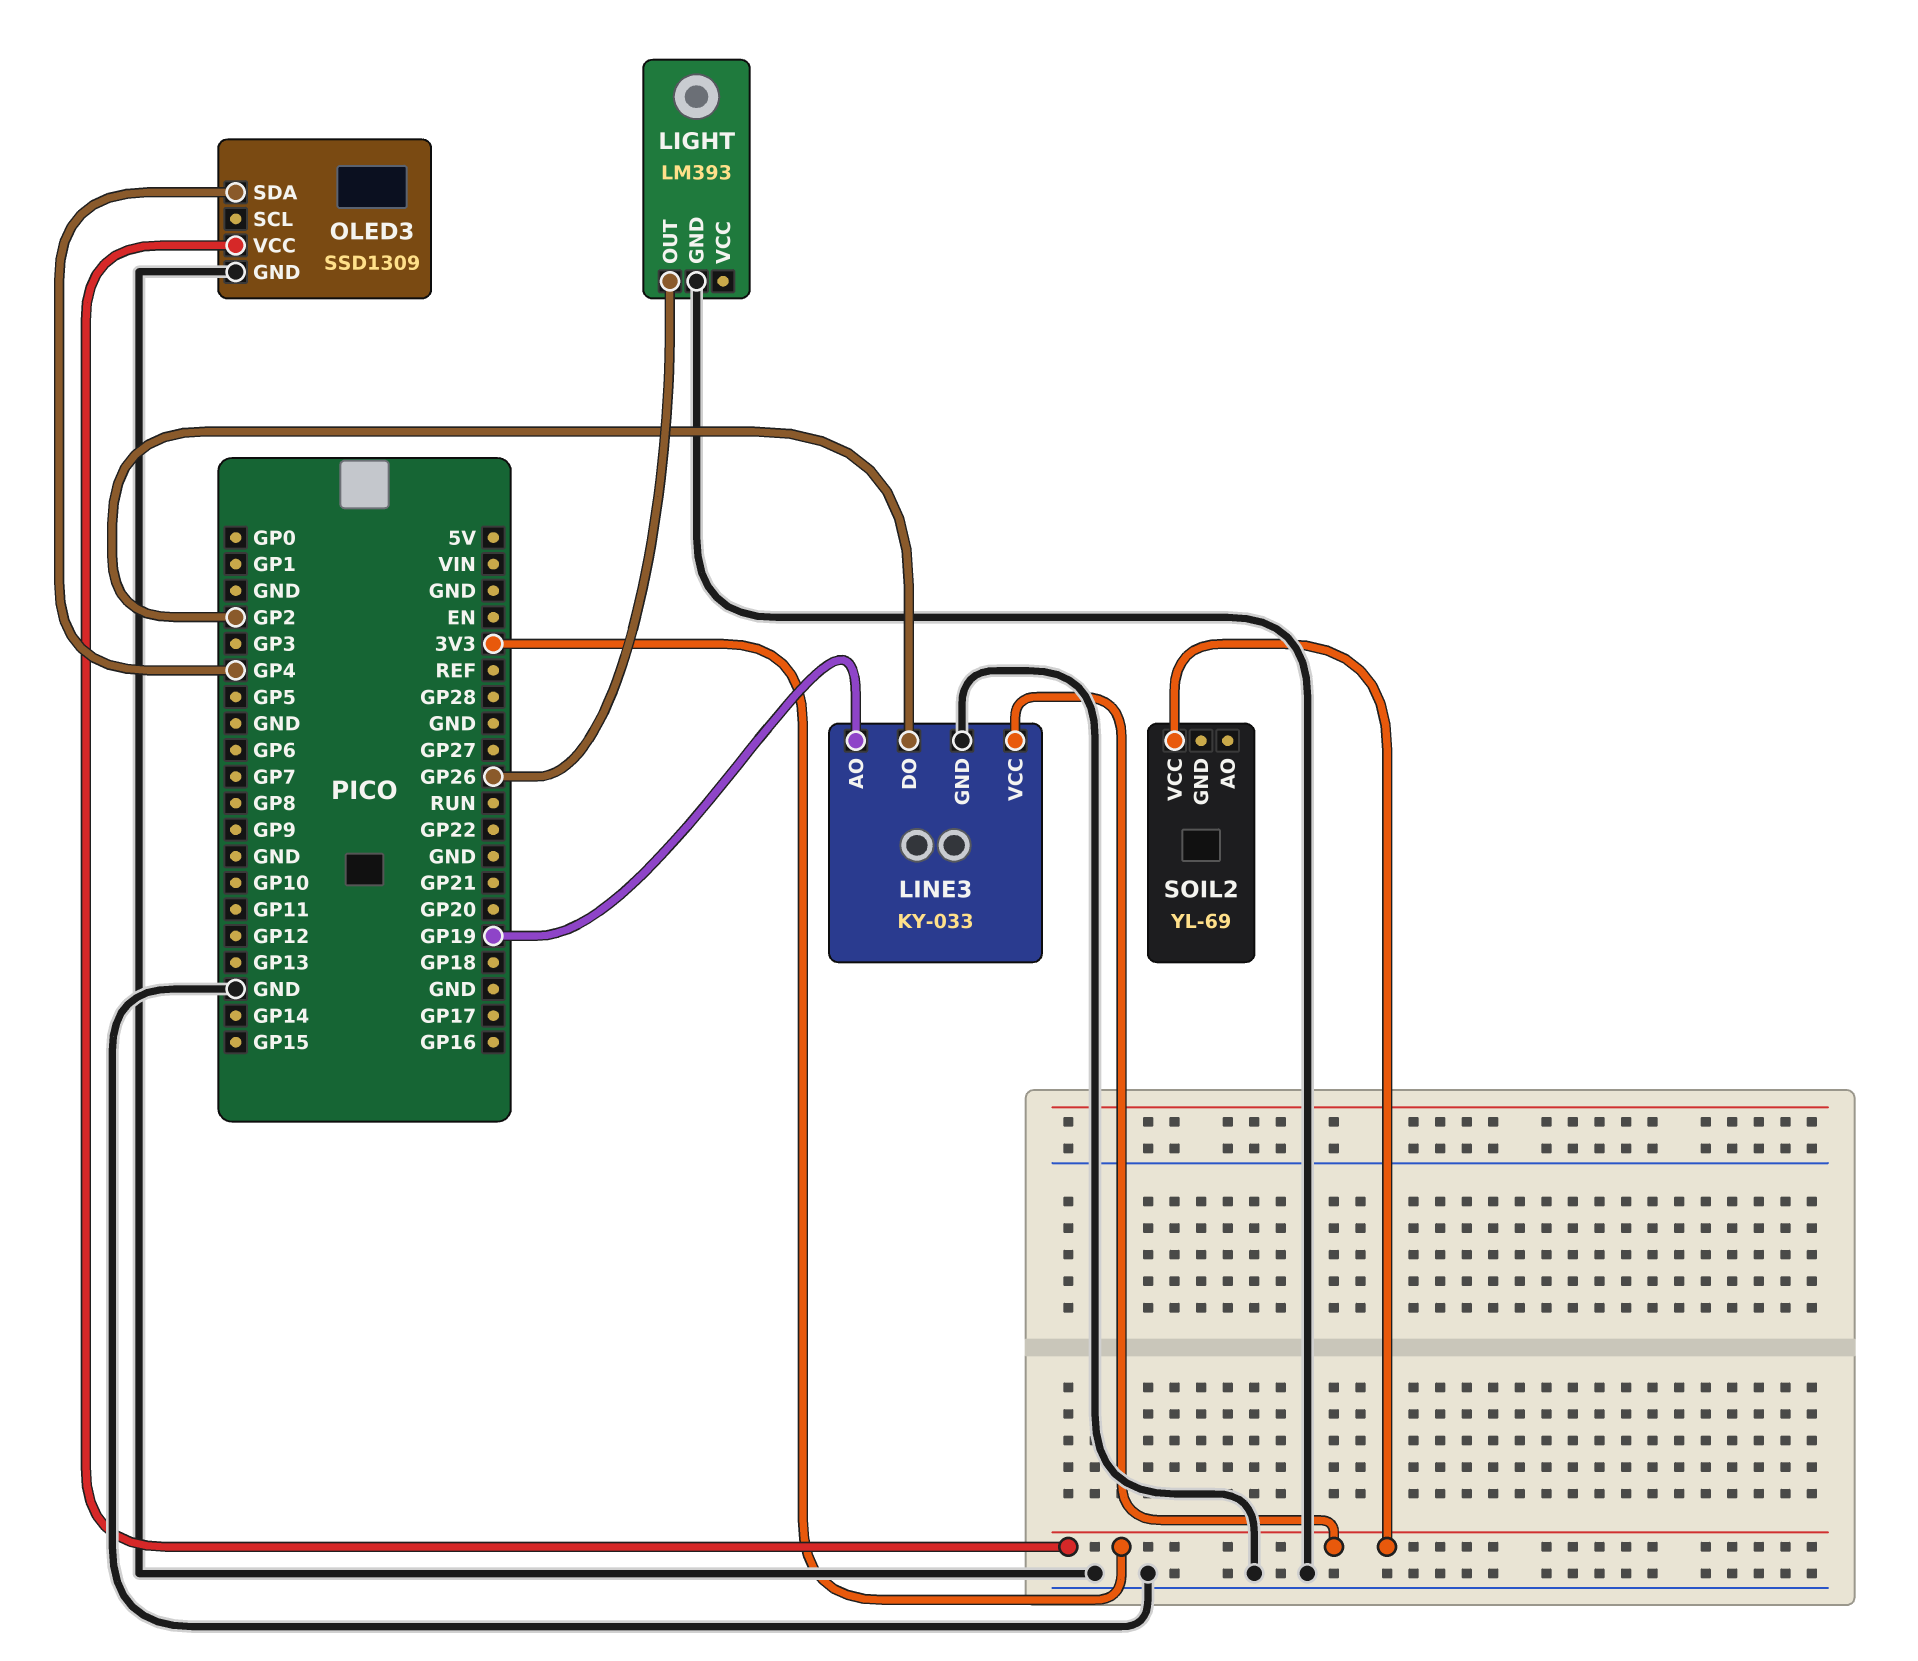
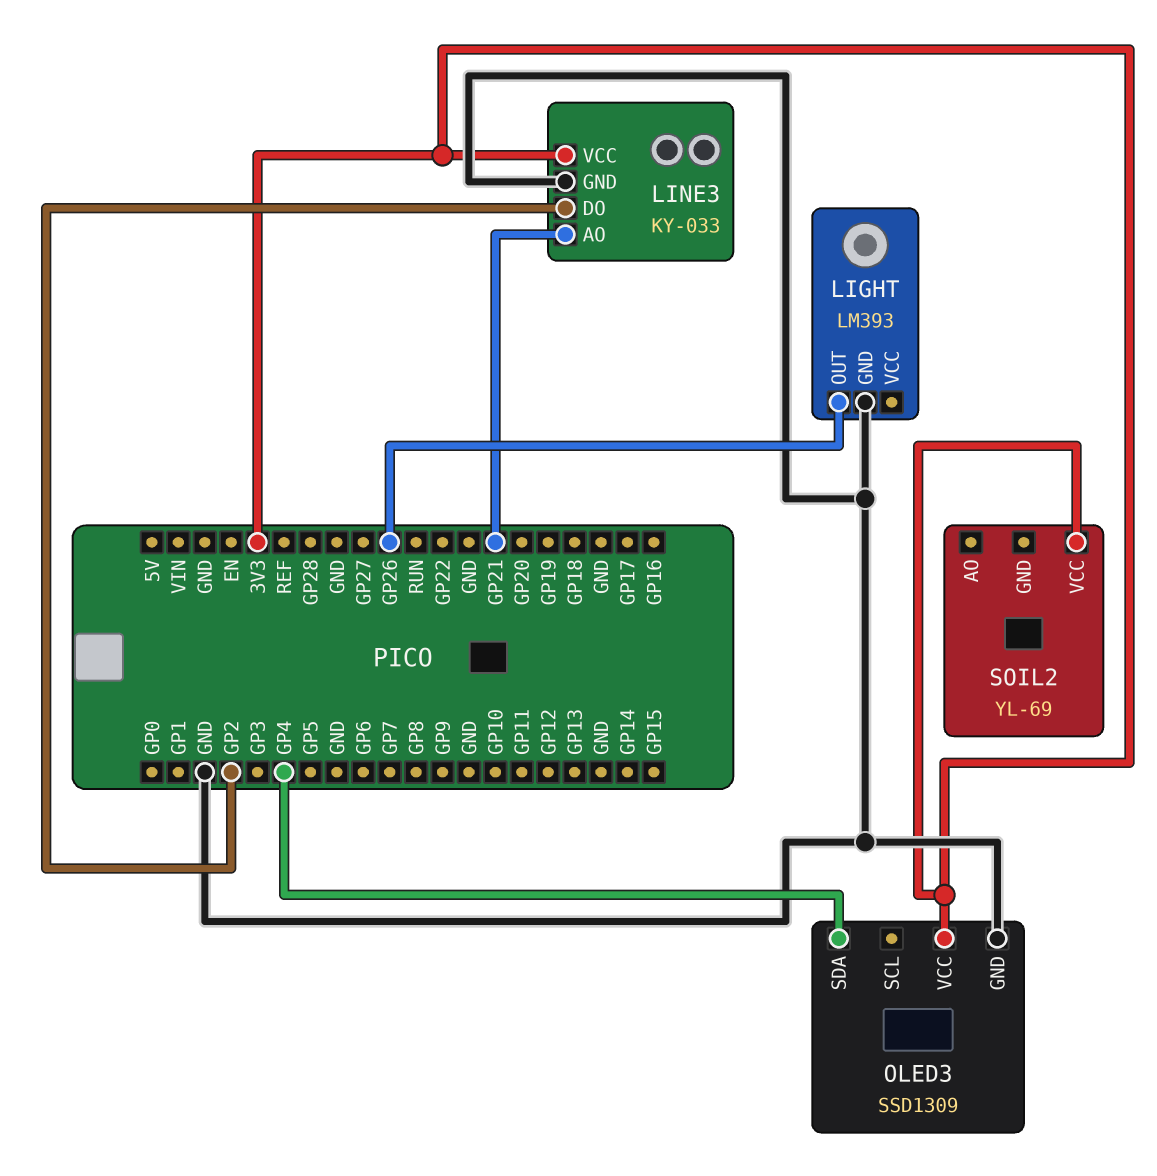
LINE3 pin AO: GP19 -> GP21

